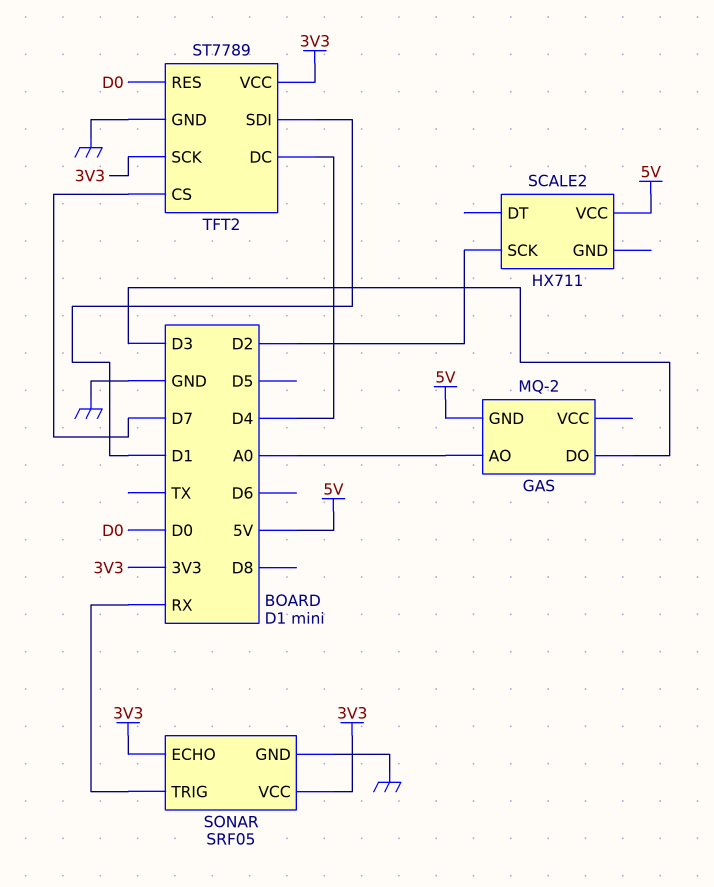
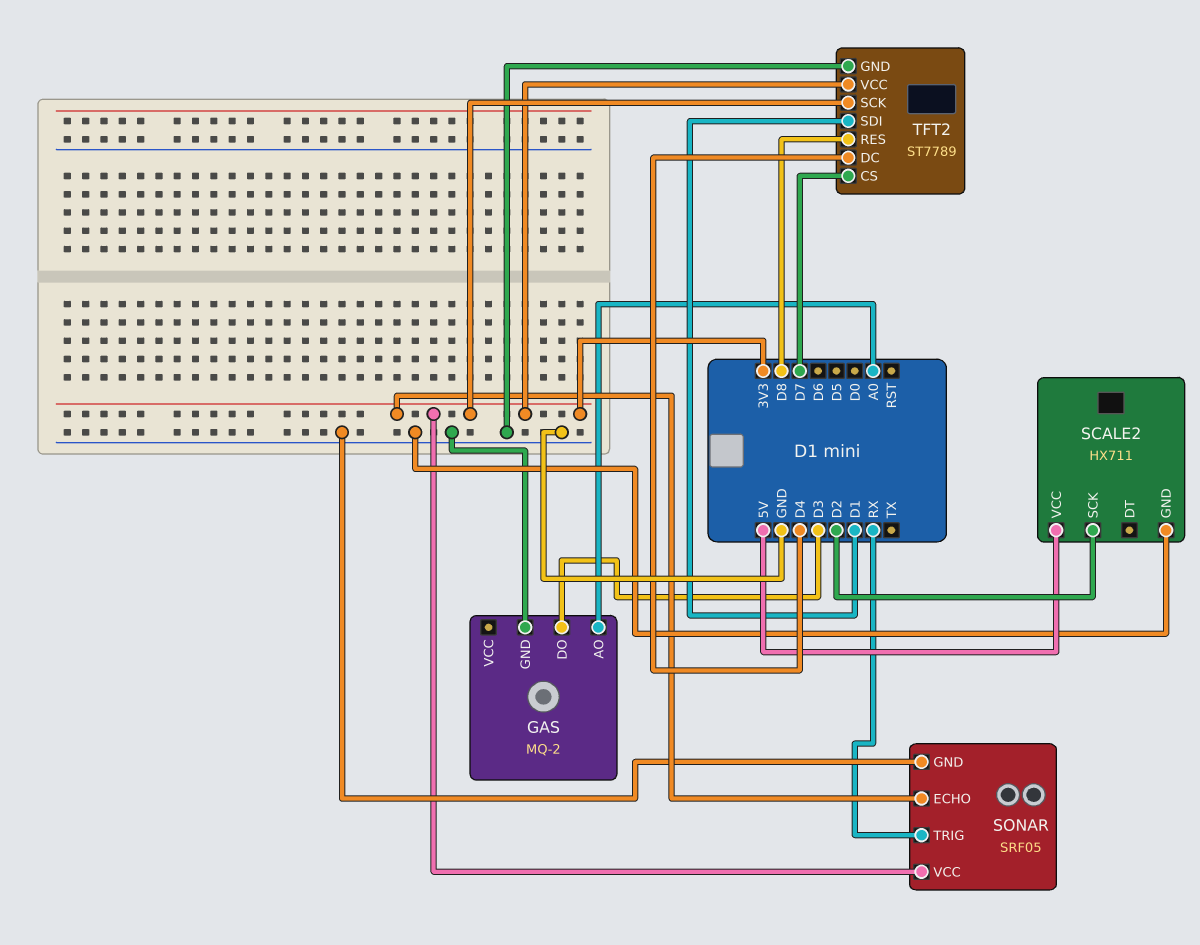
GAS pin GND: 5V -> GND
SCALE2 pin GND: none -> GND
TFT2 pin RES: D0 -> D8

